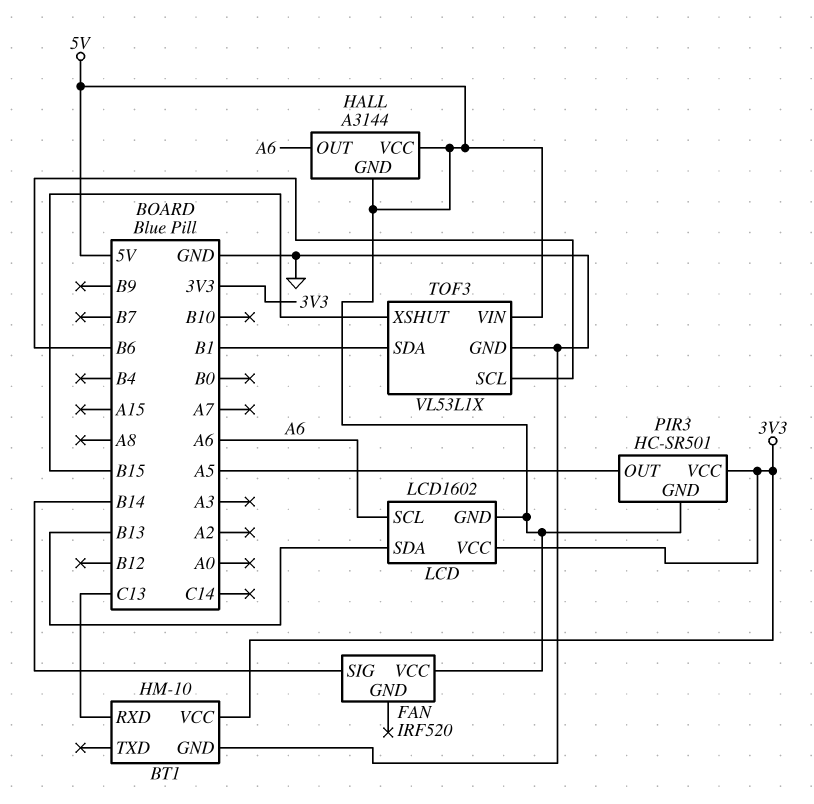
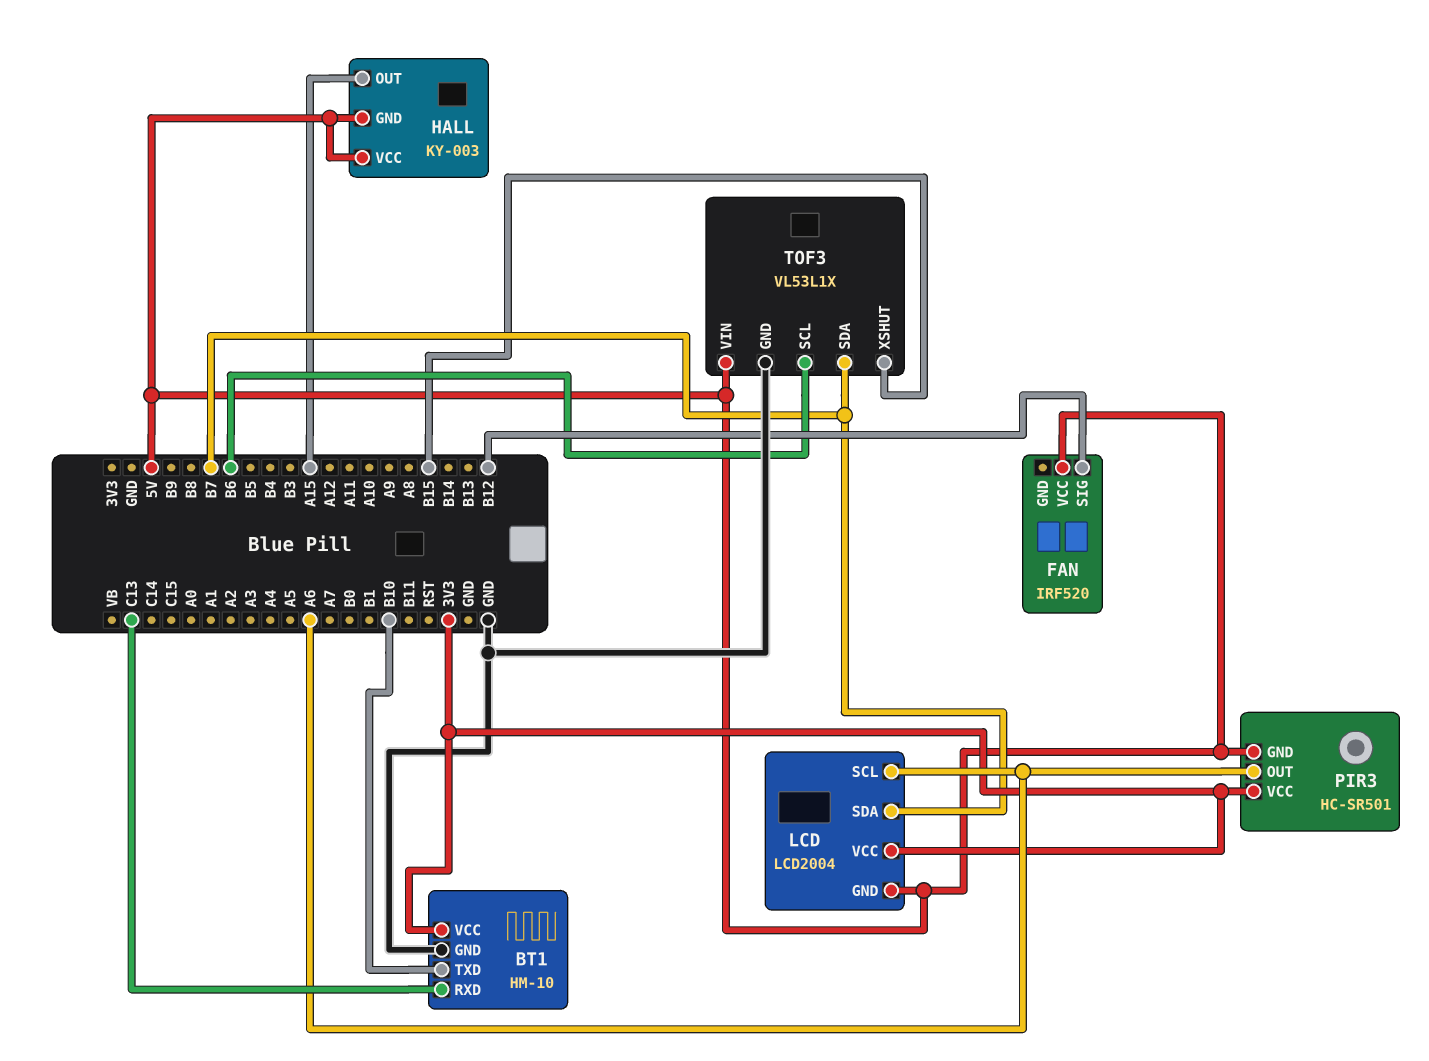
BT1 pin TXD: none -> B10
FAN pin SIG: B14 -> B12
HALL: A3144 -> KY-003
HALL pin OUT: A6 -> A15
LCD: LCD1602 -> LCD2004
LCD pin SDA: B13 -> B7
PIR3 pin OUT: A5 -> A6
TOF3 pin SDA: B1 -> B7

